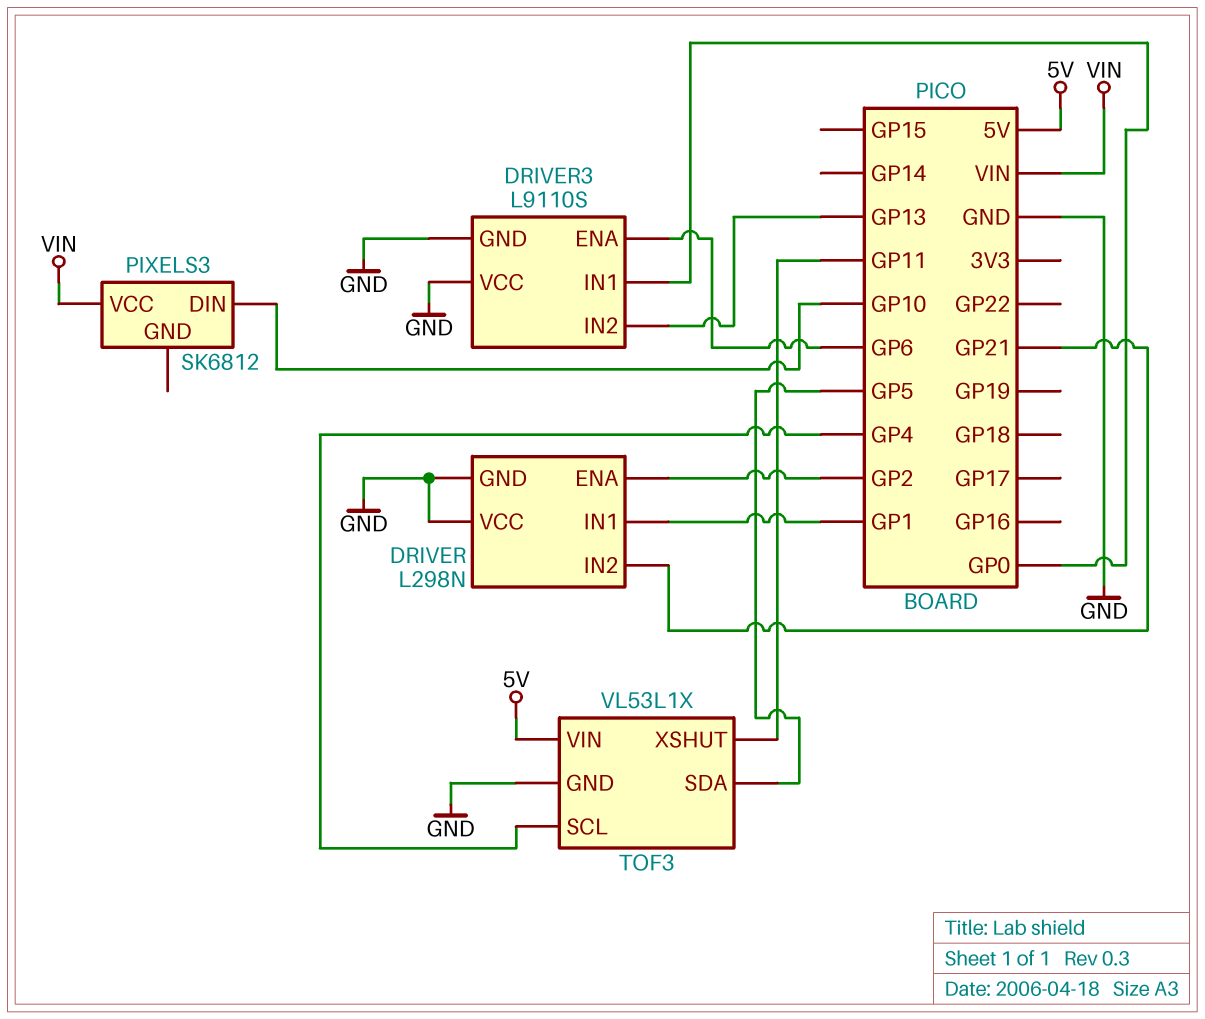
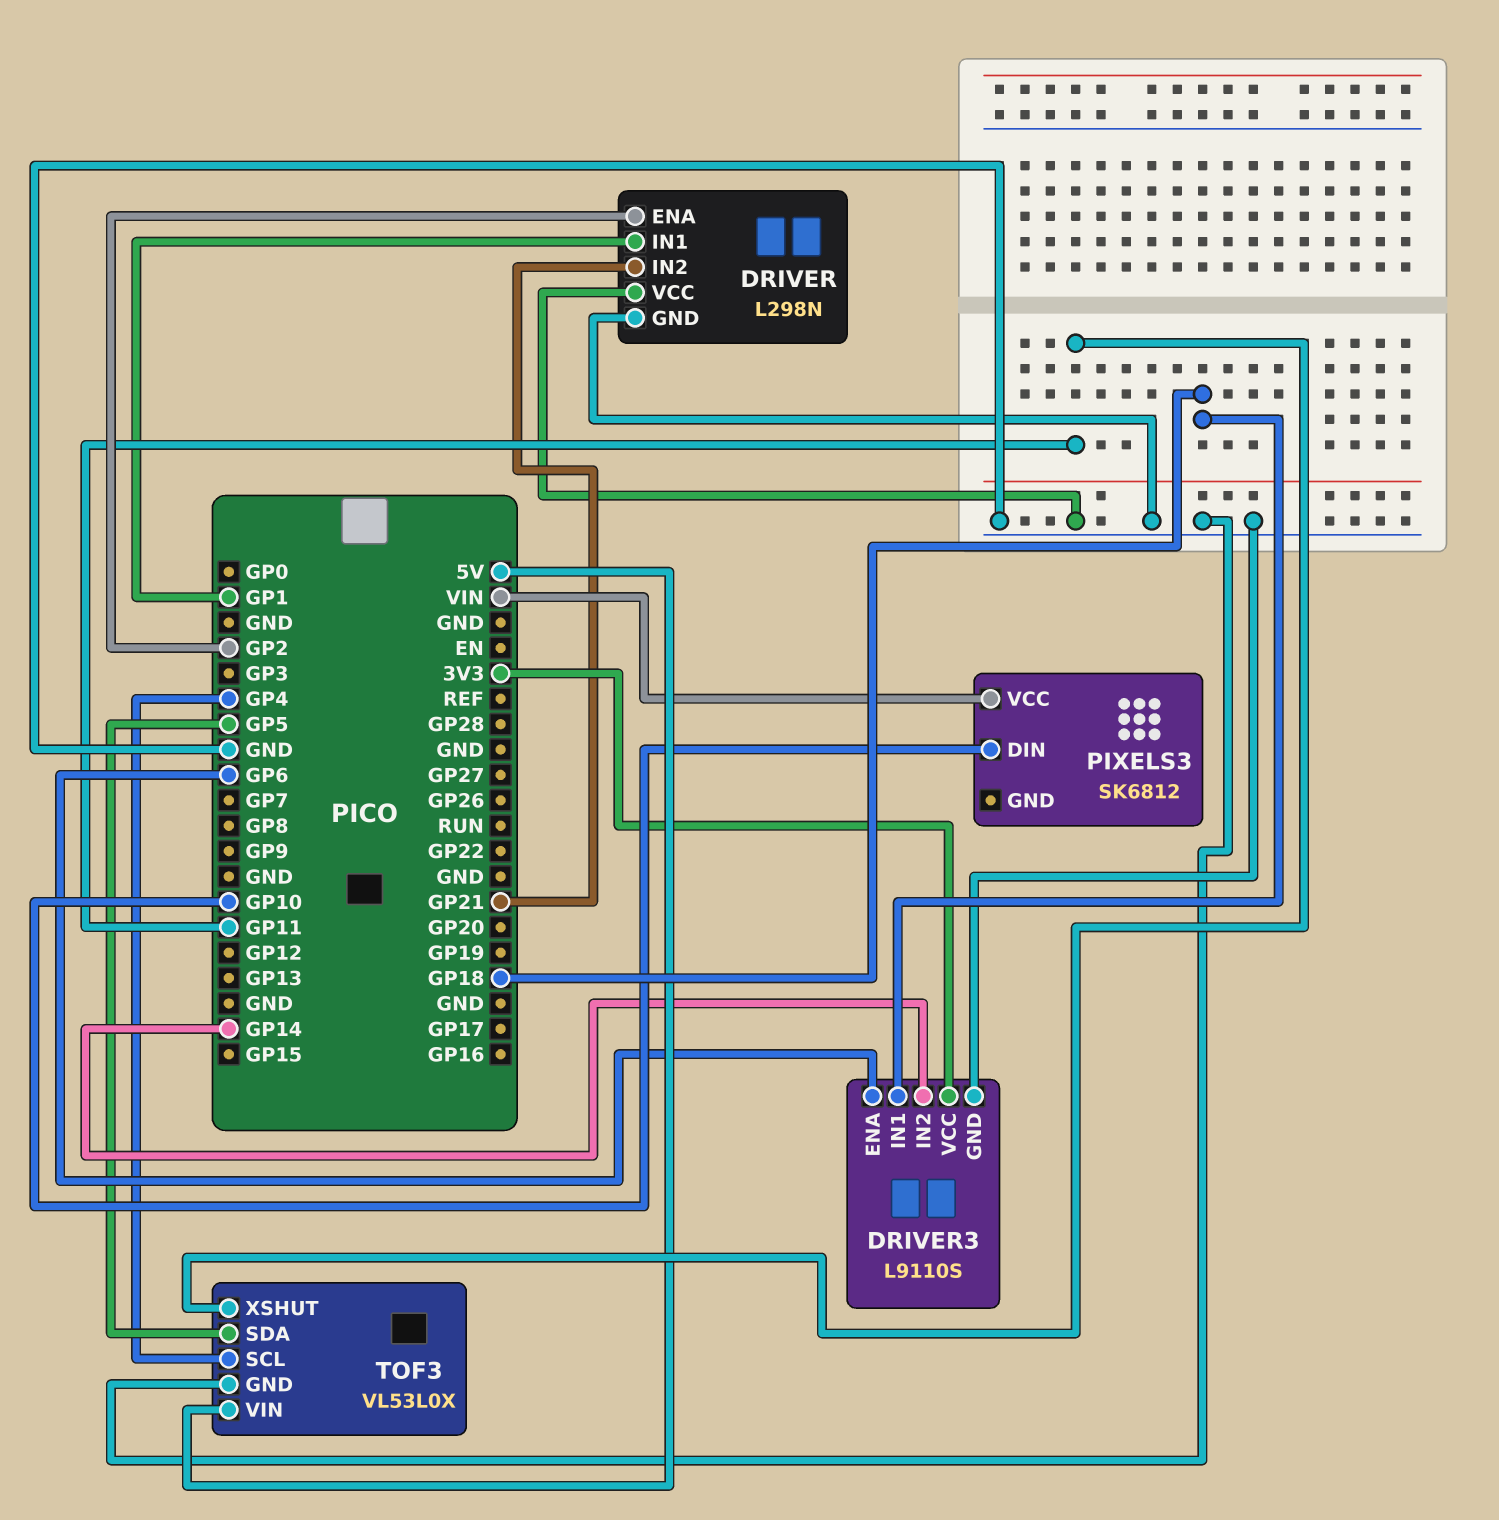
DRIVER3 pin IN1: GP0 -> GP18
DRIVER3 pin IN2: GP13 -> GP14
DRIVER3 pin VCC: GND -> 3V3
TOF3: VL53L1X -> VL53L0X

